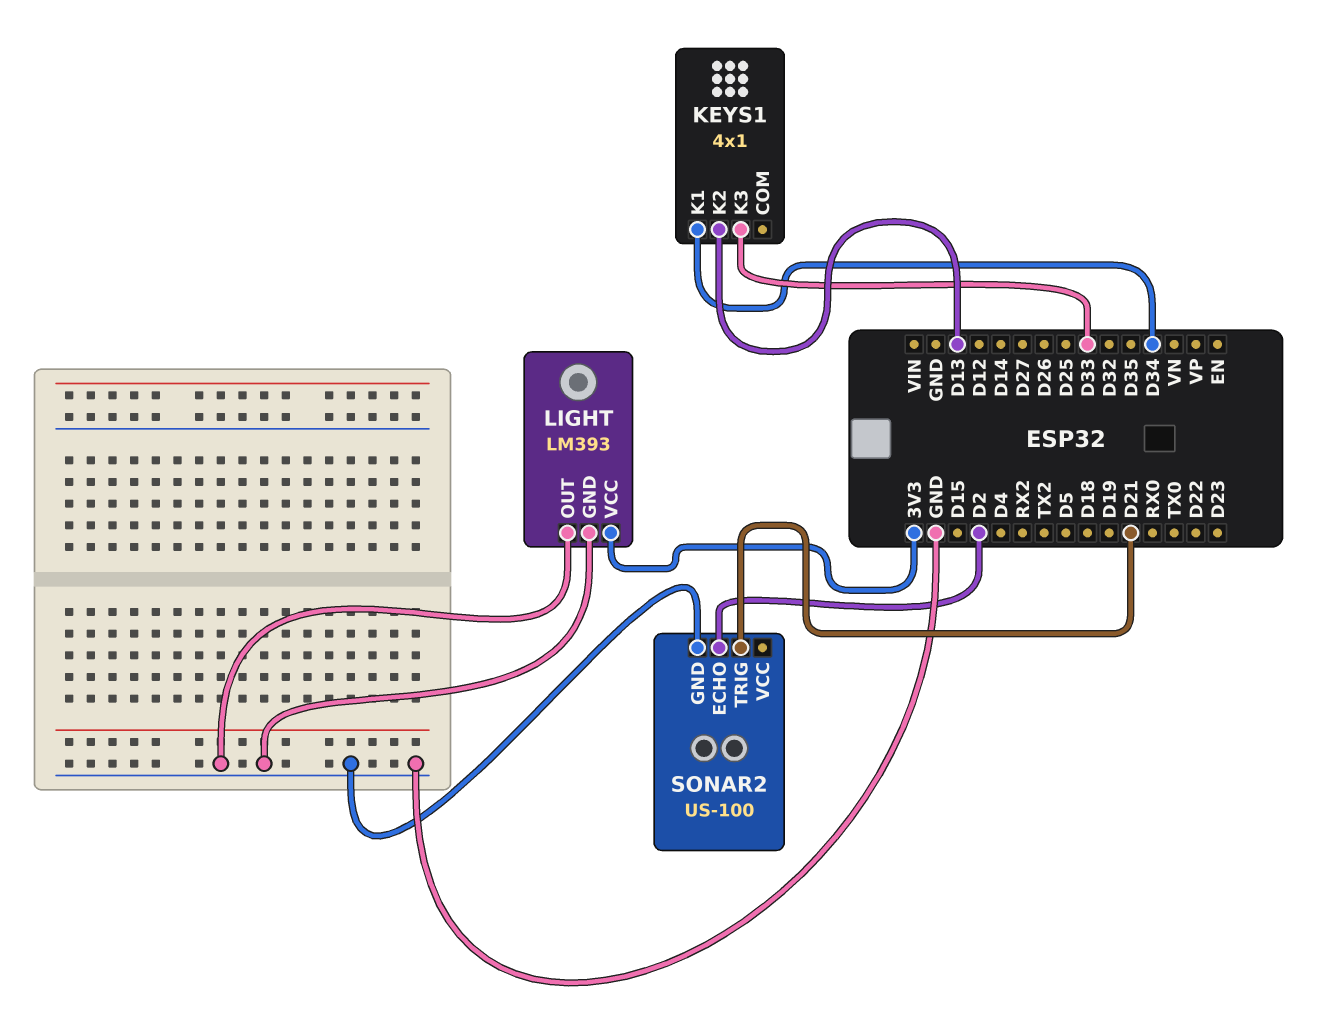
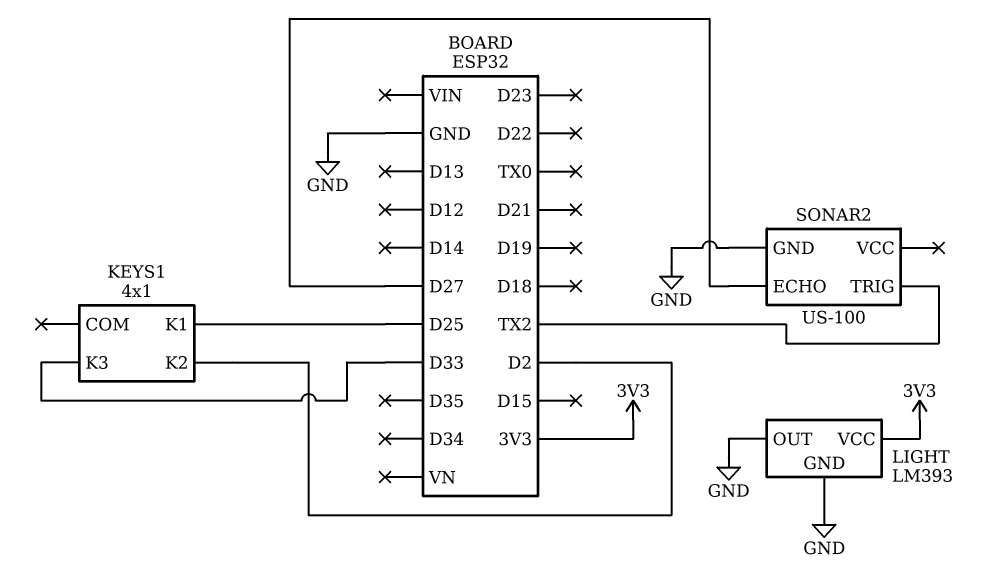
KEYS1 pin K1: D34 -> D25
KEYS1 pin K2: D13 -> D2
SONAR2 pin ECHO: D2 -> D27
SONAR2 pin TRIG: D21 -> TX2

